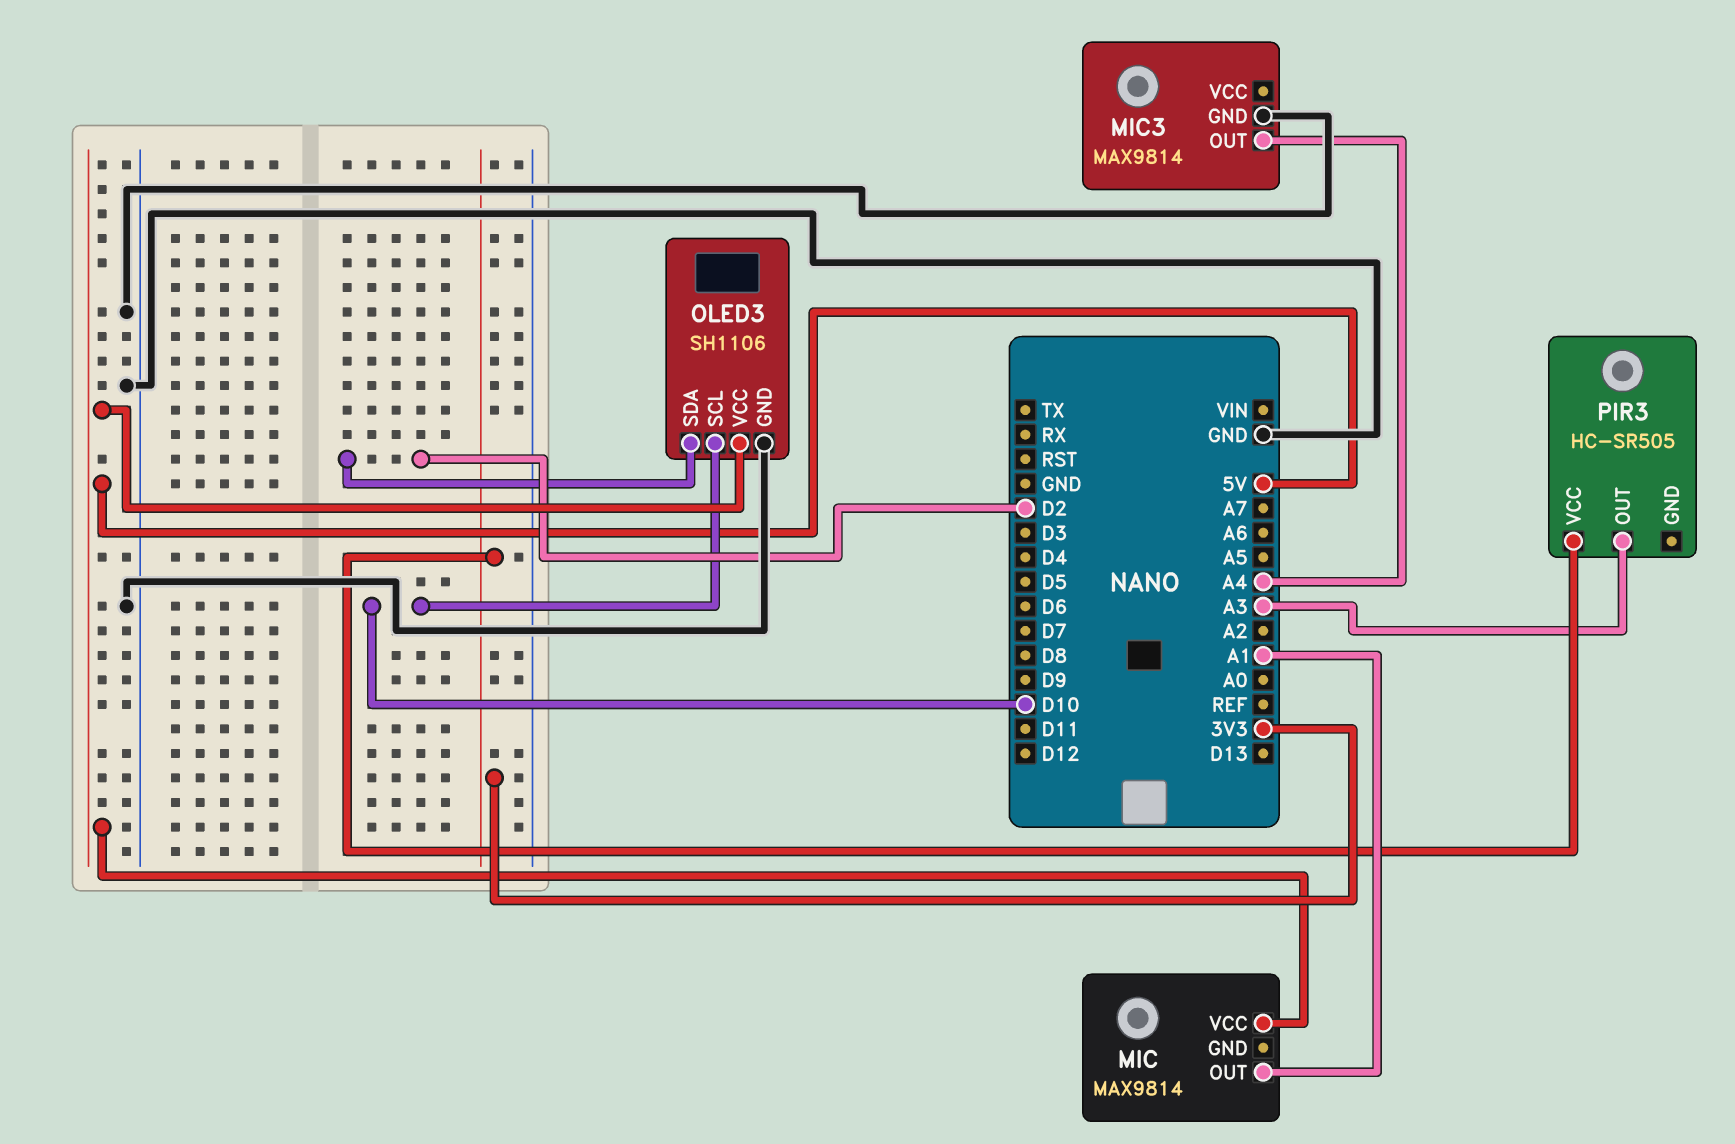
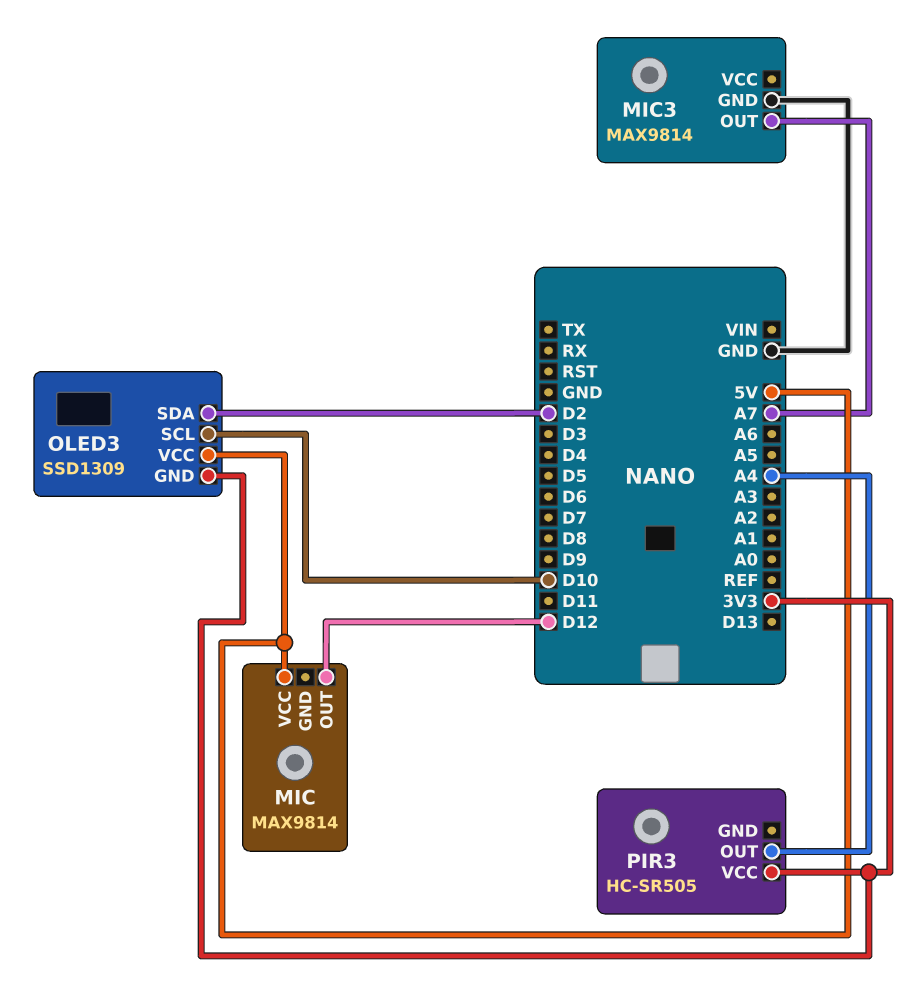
MIC pin OUT: A1 -> D12
MIC3 pin OUT: A4 -> A7
OLED3: SH1106 -> SSD1309
OLED3 pin GND: GND -> 3V3
PIR3 pin OUT: A3 -> A4

